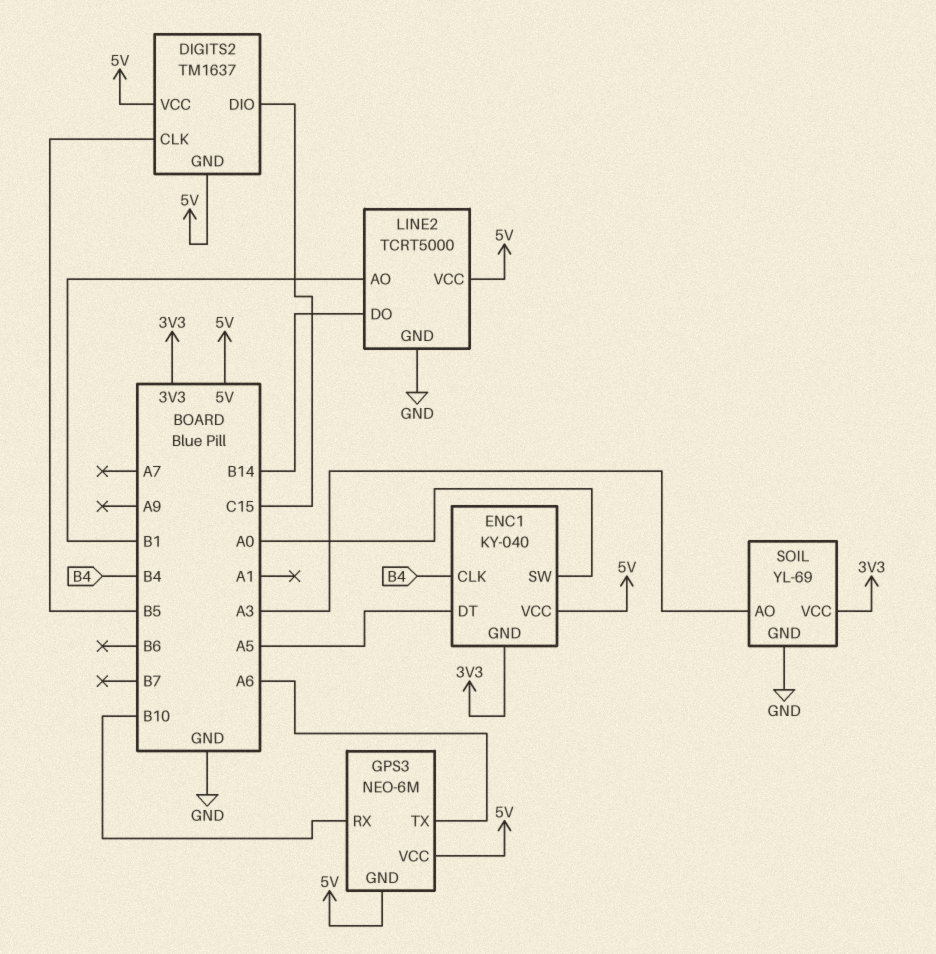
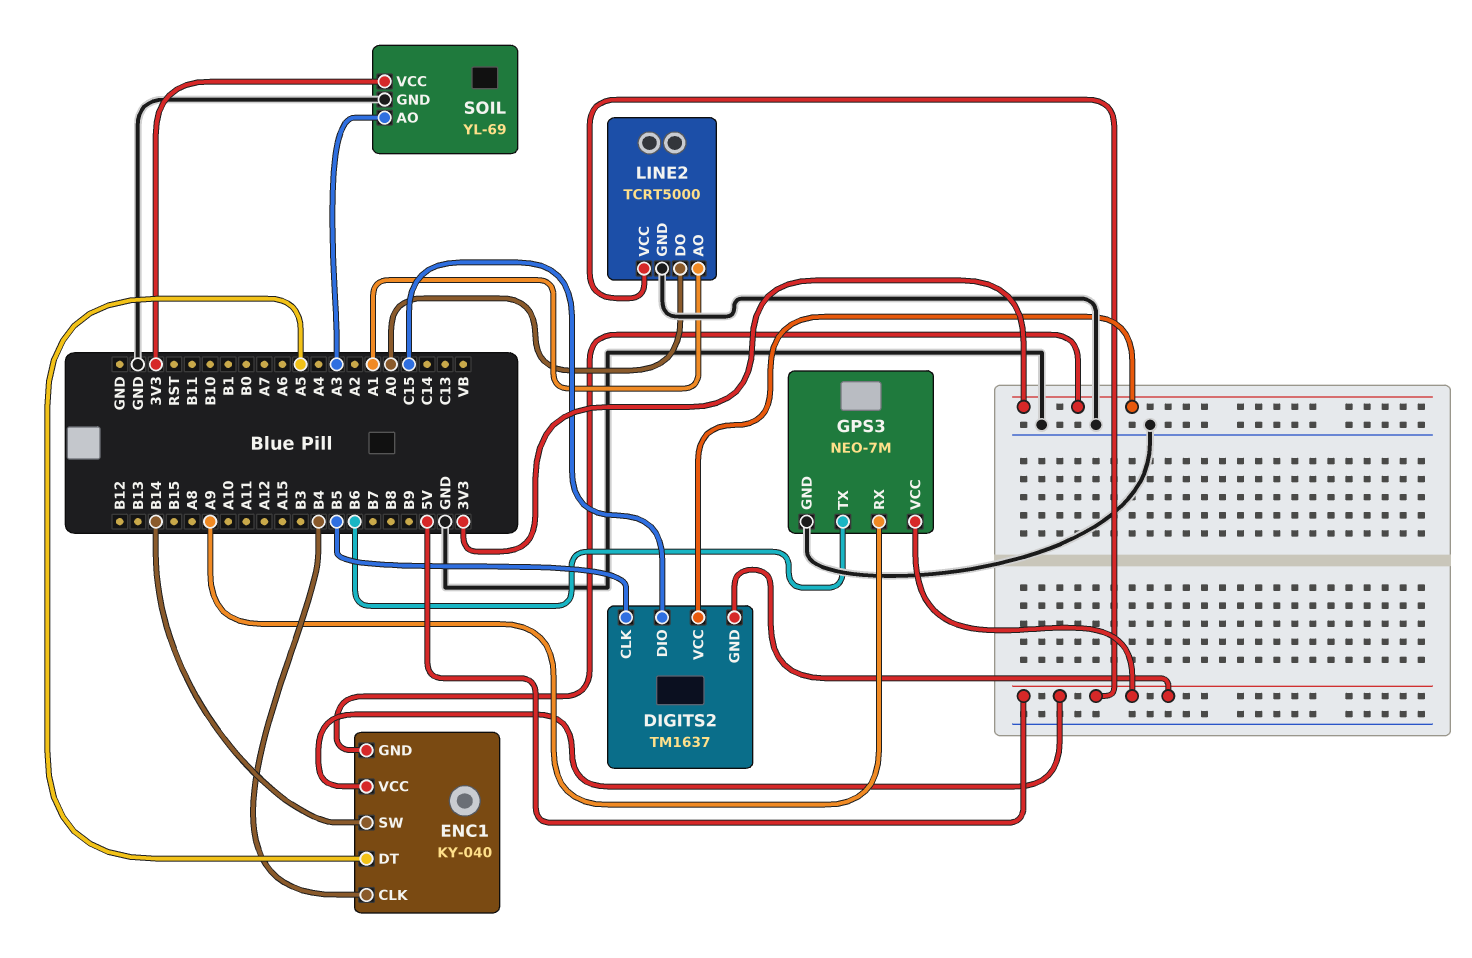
DIGITS2 pin VCC: 5V -> 3V3
ENC1 pin SW: A0 -> B14
GPS3: NEO-6M -> NEO-7M
GPS3 pin GND: 5V -> GND
GPS3 pin RX: B10 -> A9
GPS3 pin TX: A6 -> B6
LINE2 pin AO: B1 -> A1
LINE2 pin DO: B14 -> A0

